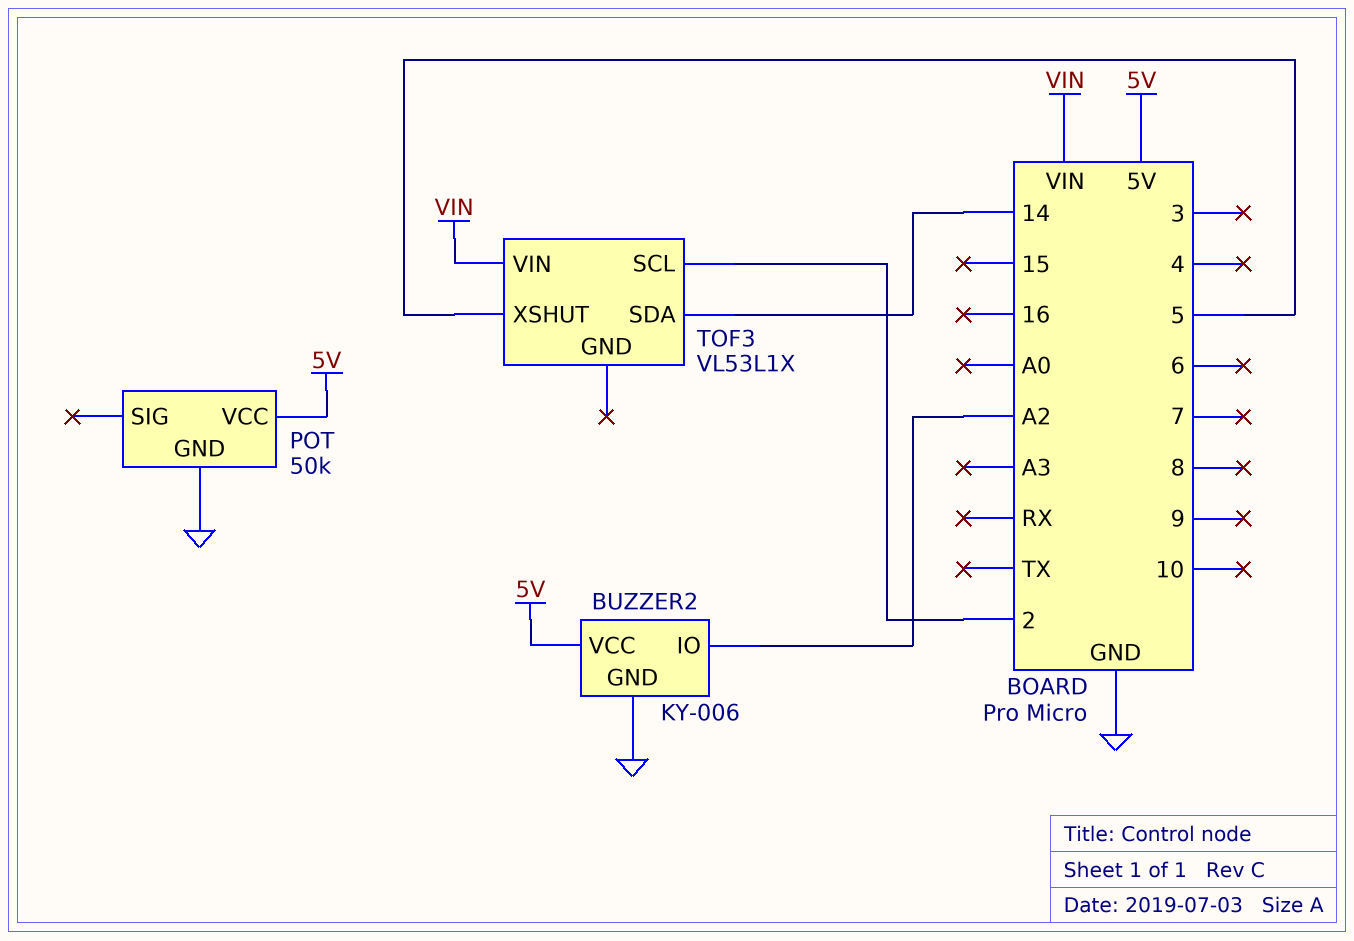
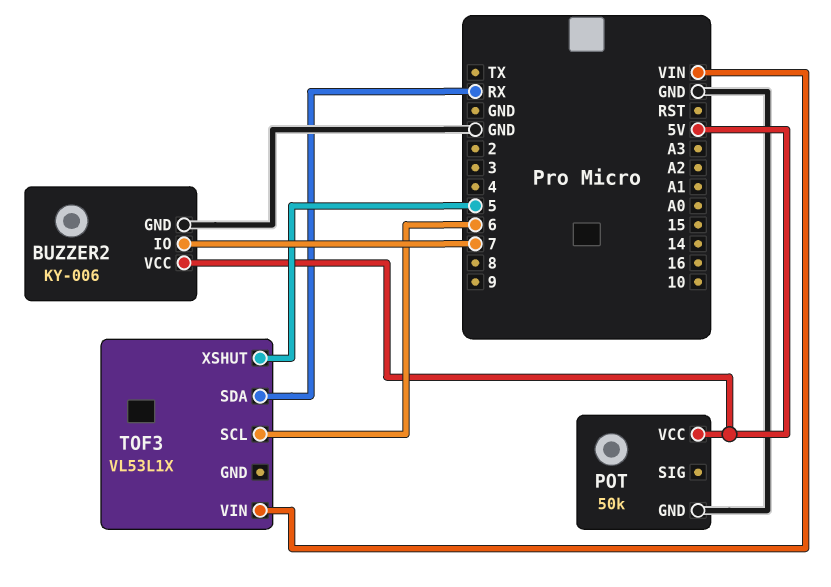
BUZZER2 pin IO: A2 -> 7
TOF3 pin SCL: 2 -> 6
TOF3 pin SDA: 14 -> RX

